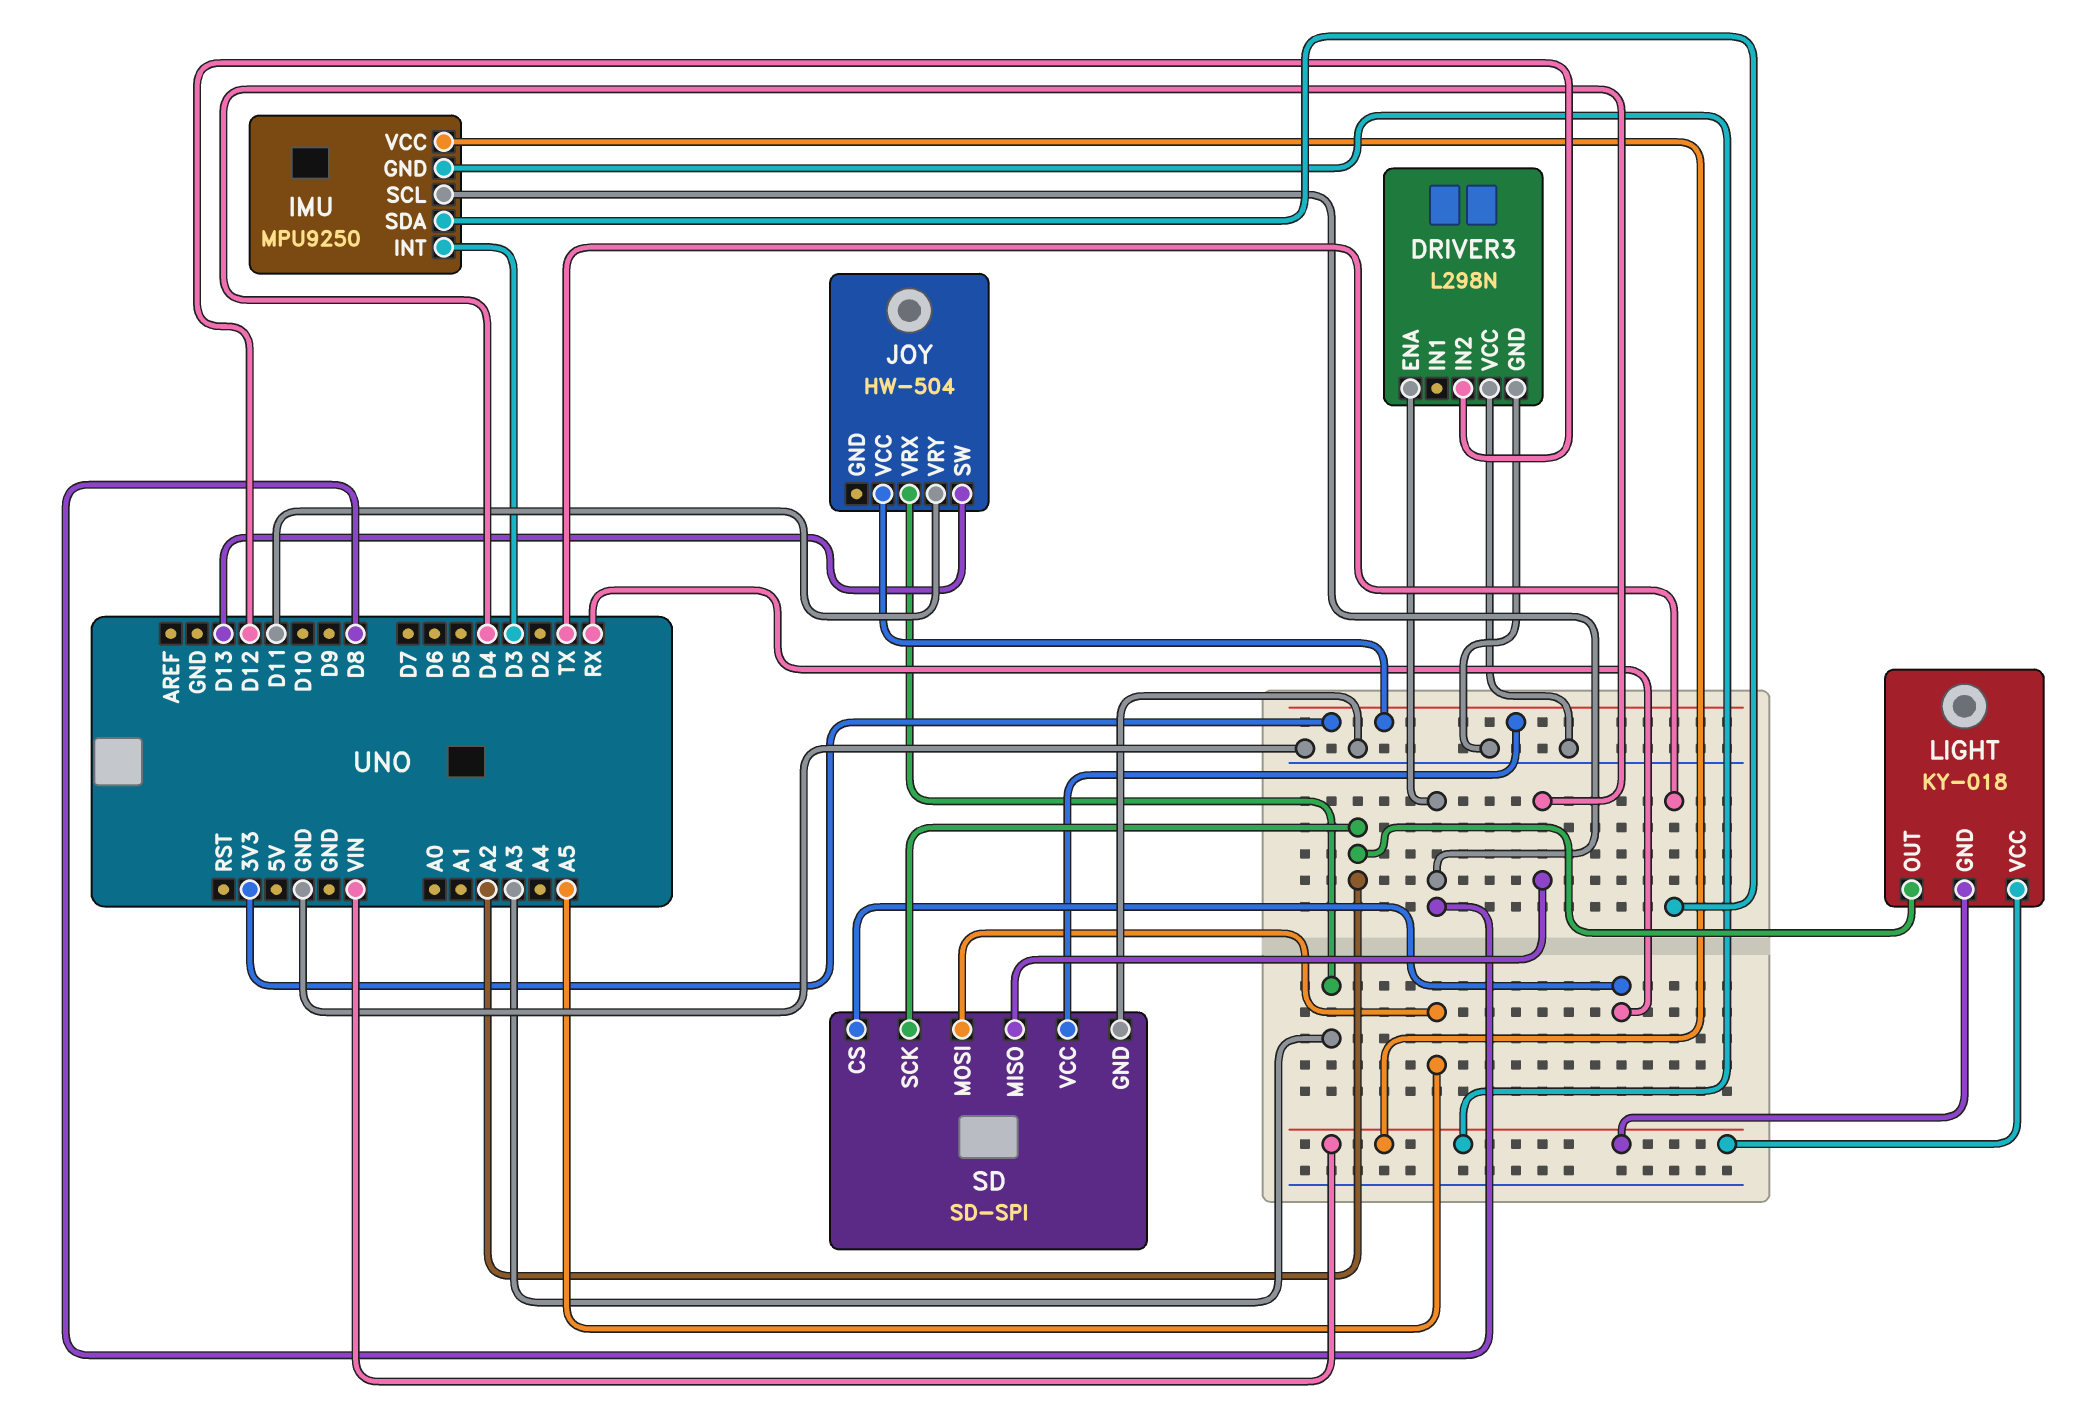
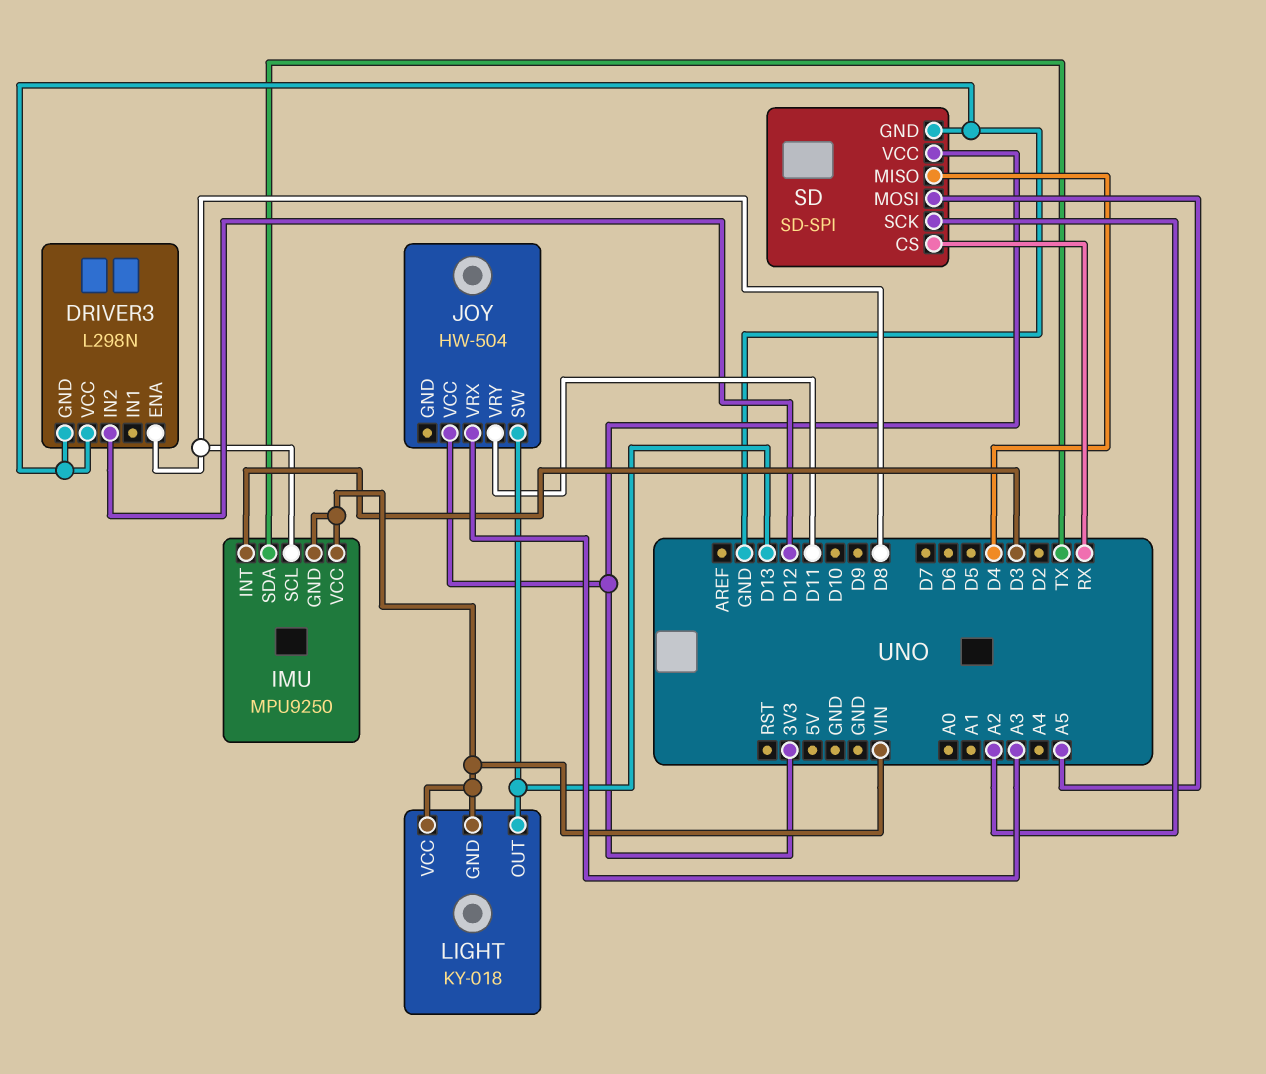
LIGHT pin OUT: A2 -> D13

